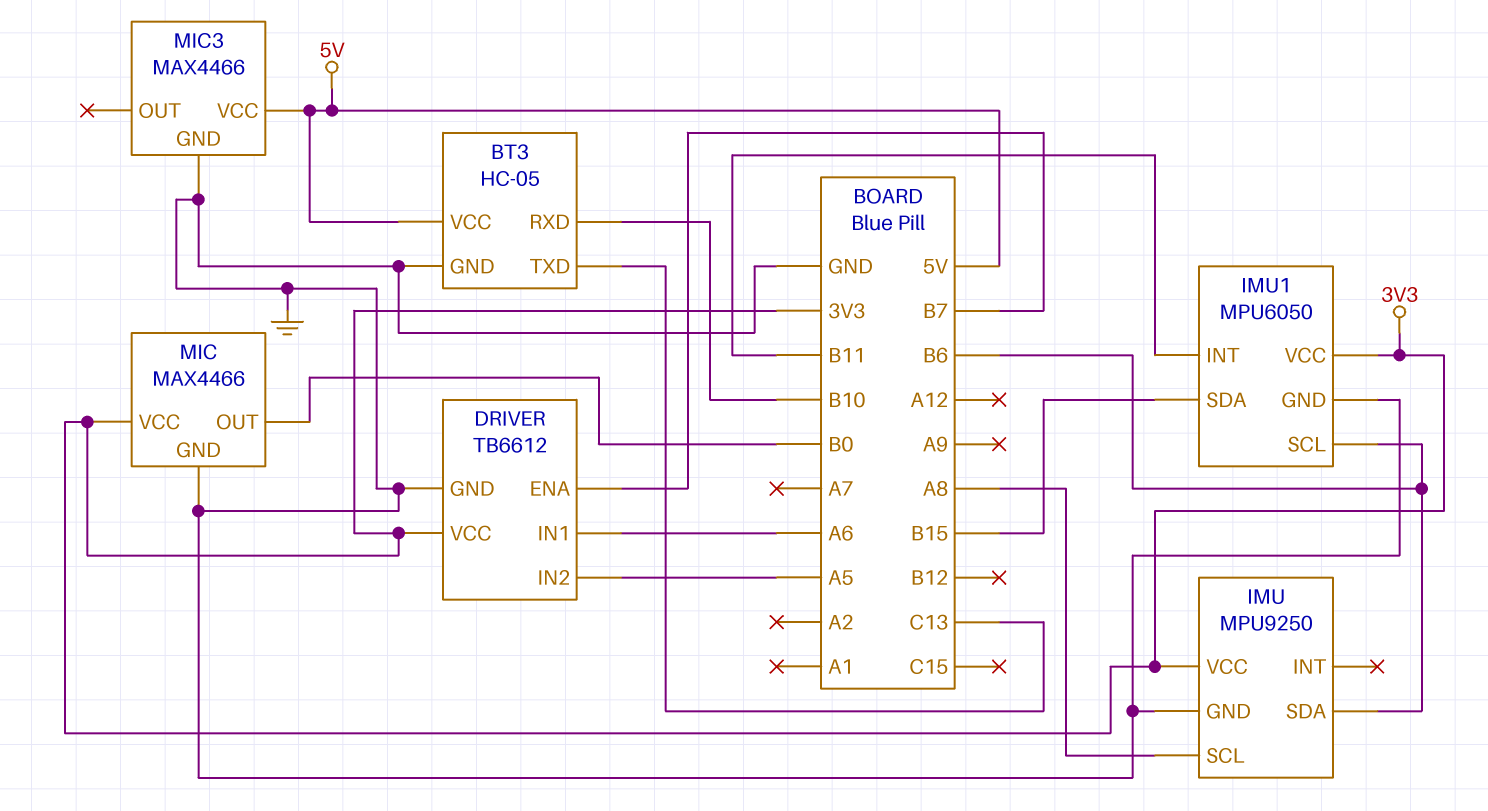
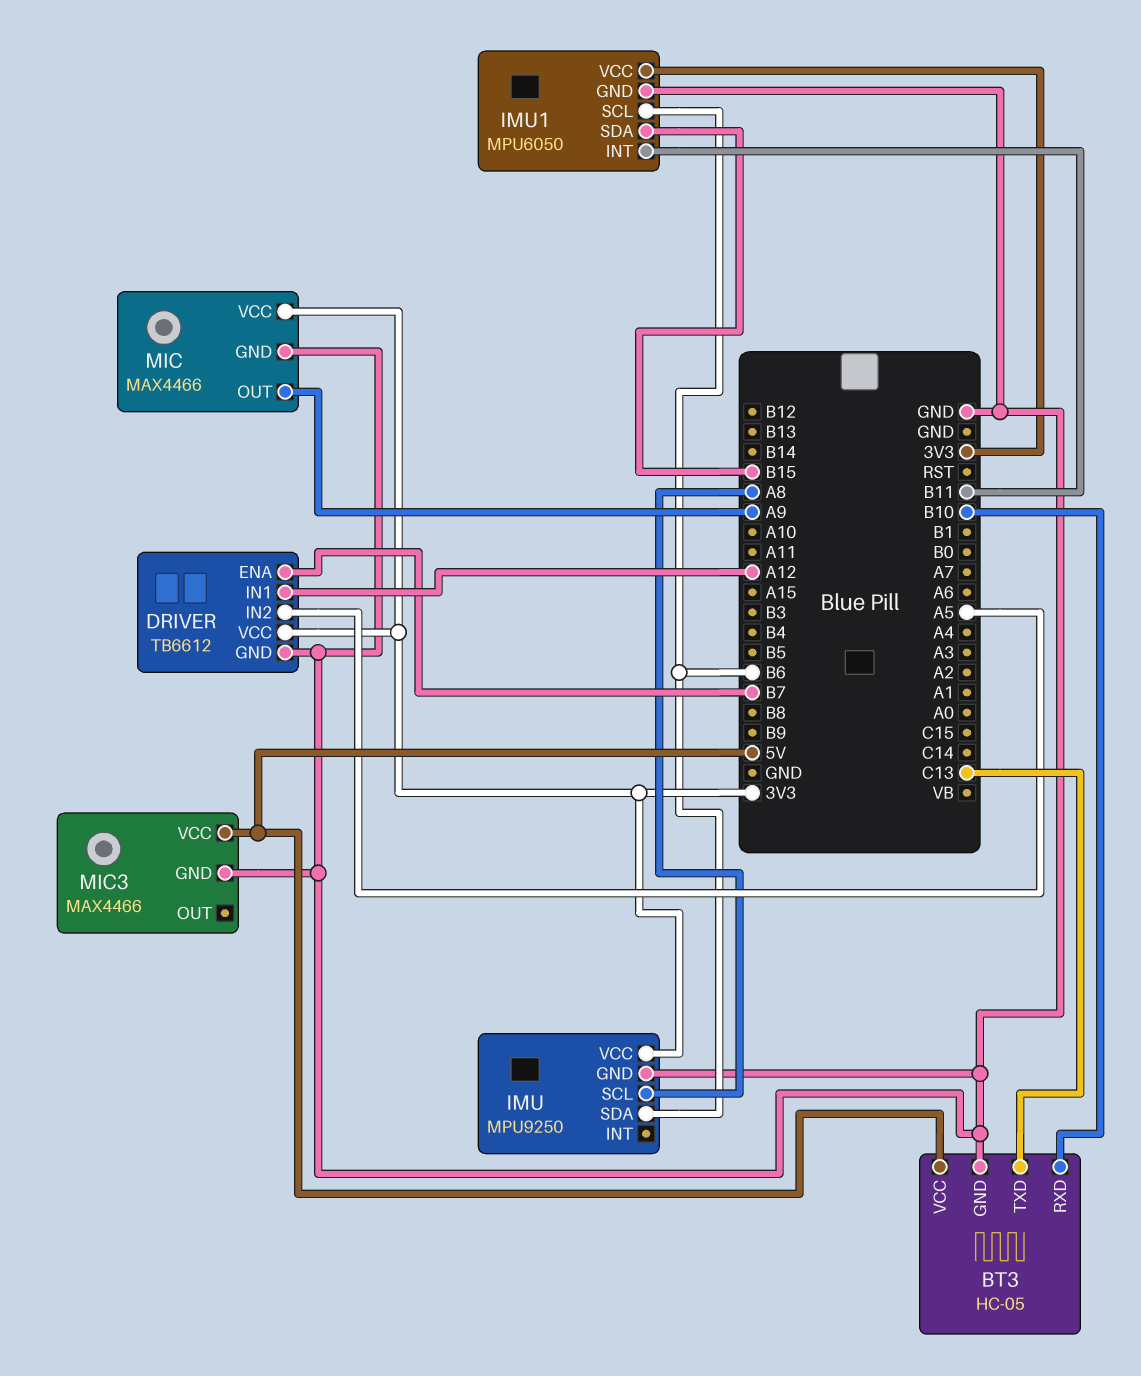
DRIVER pin IN1: A6 -> A12
MIC pin OUT: B0 -> A9

